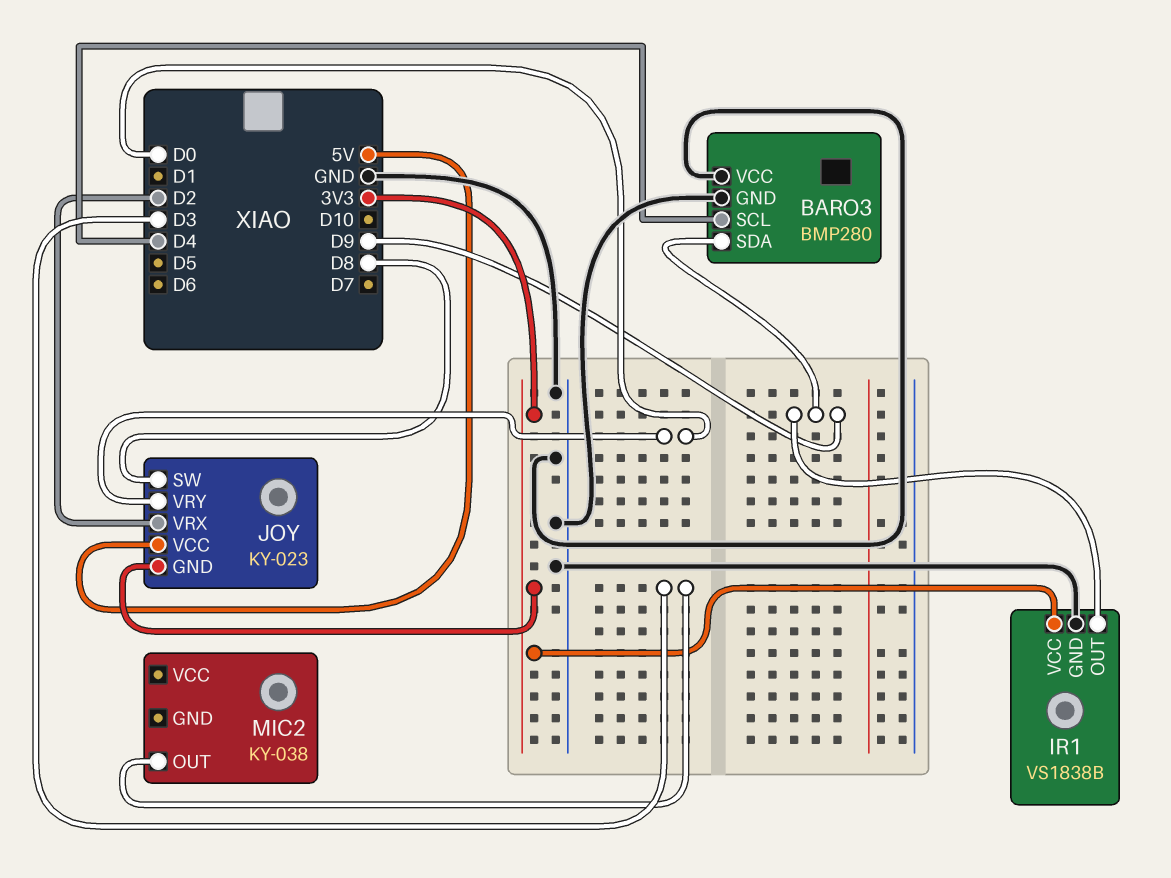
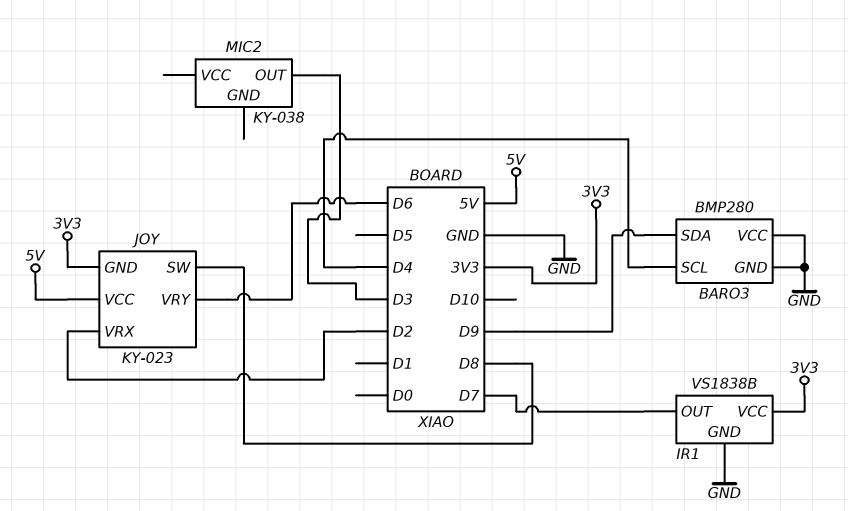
IR1 pin OUT: D9 -> D7
JOY pin VRY: D0 -> D6

